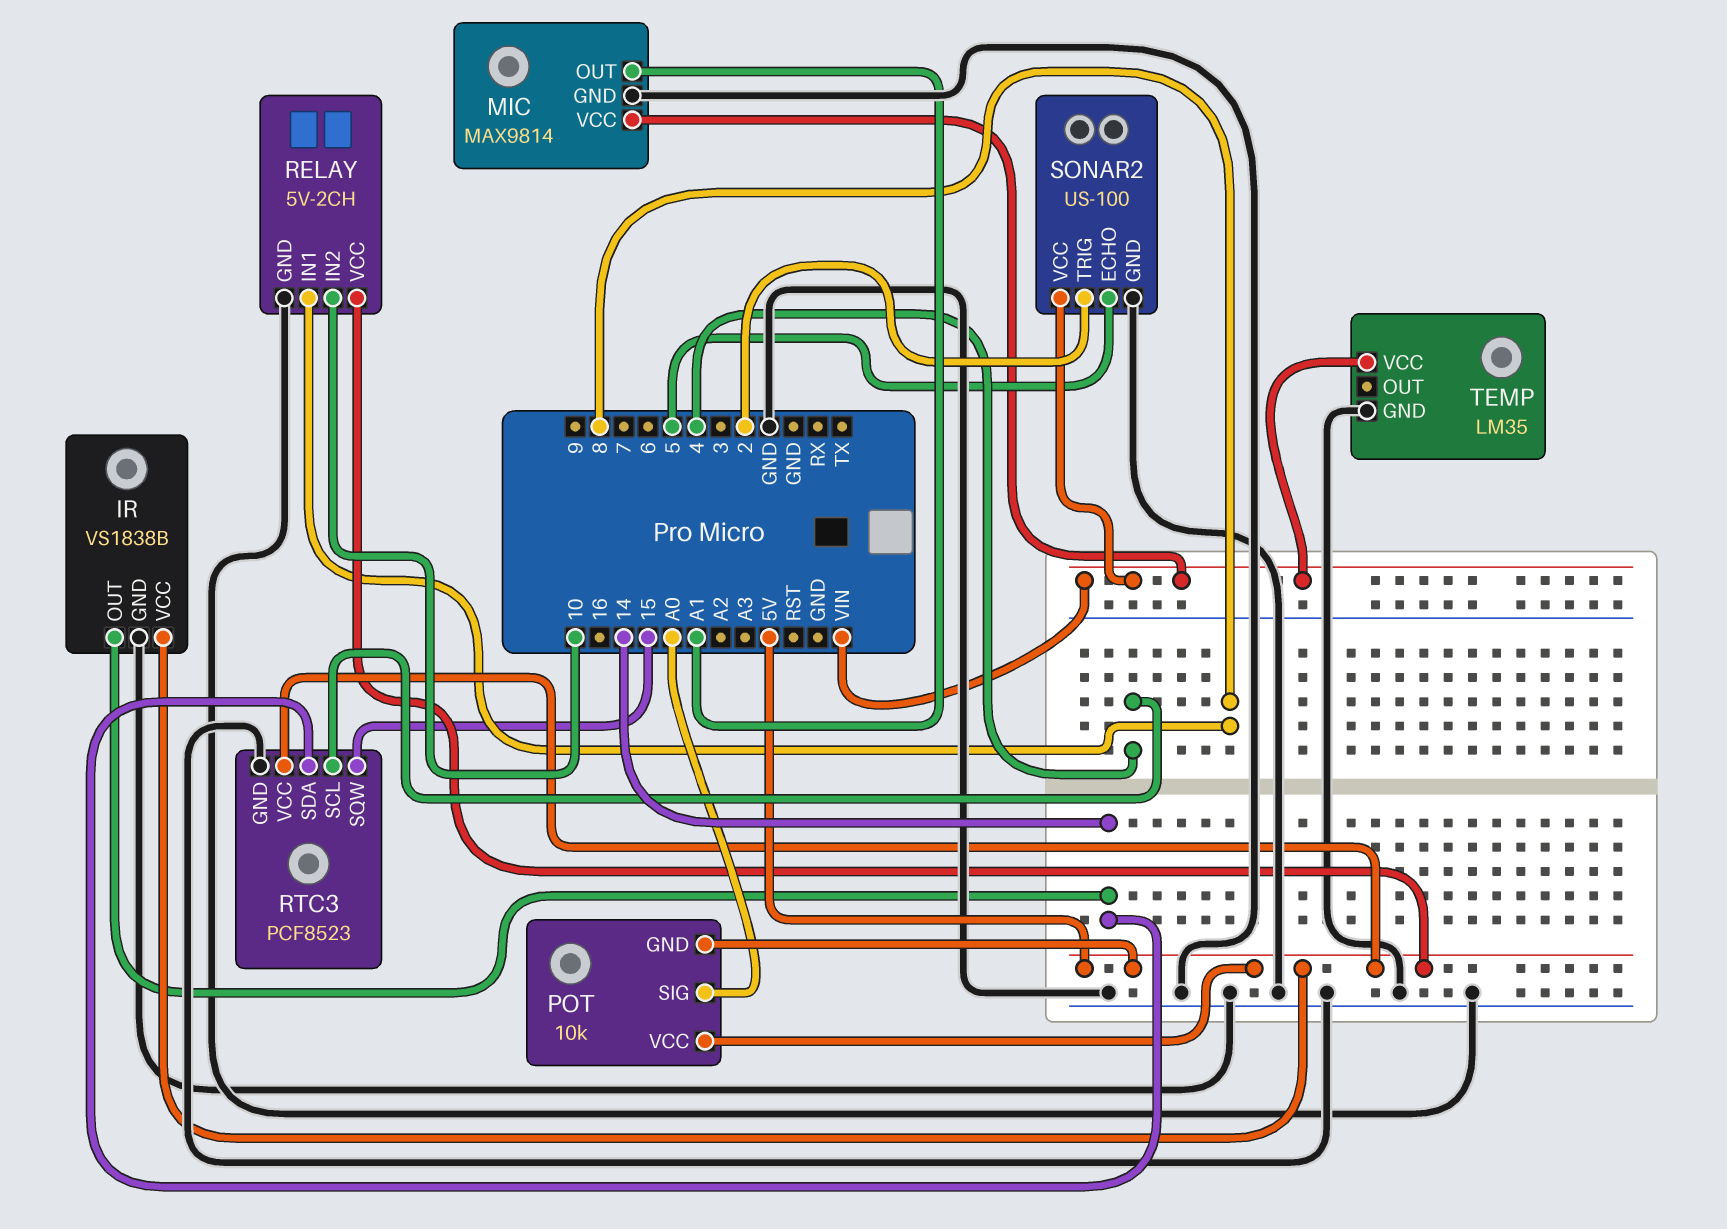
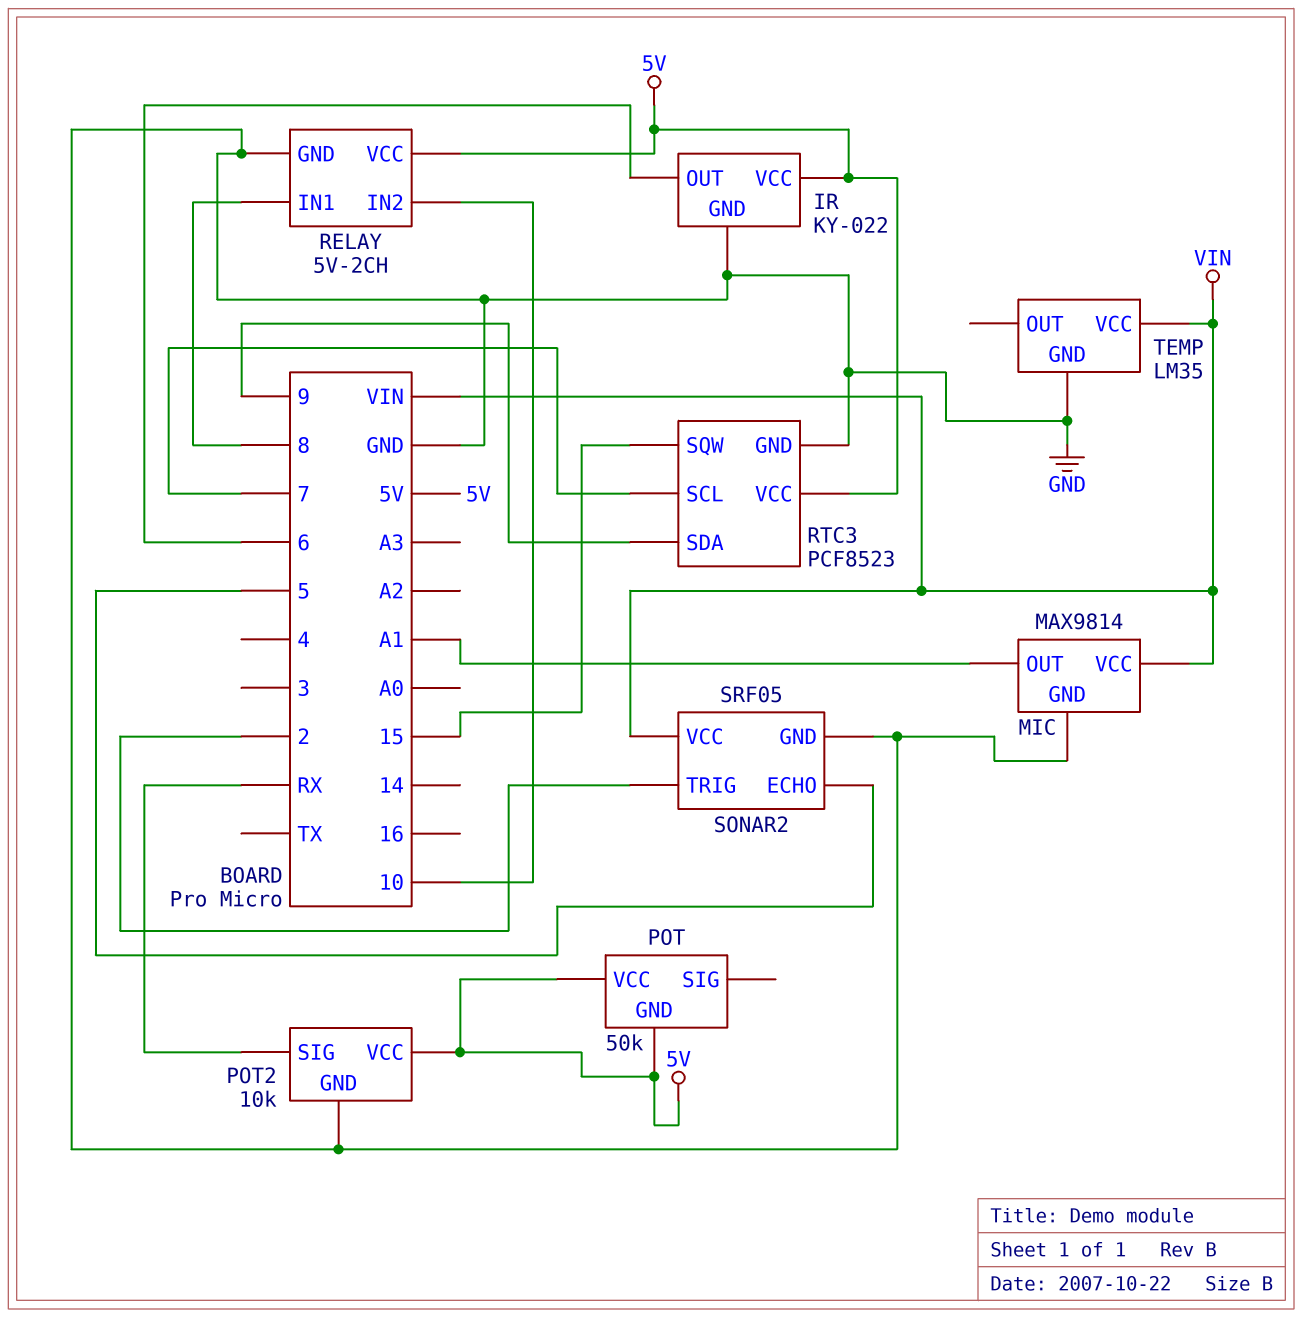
IR: VS1838B -> KY-022
IR pin OUT: 14 -> 6
POT: 10k -> 50k
POT pin SIG: A0 -> none
POT2: none -> 10k
POT2 pin GND: none -> GND
POT2 pin SIG: none -> RX
POT2 pin VCC: none -> 5V
RTC3 pin SCL: 4 -> 7
RTC3 pin SDA: 14 -> 9
SONAR2: US-100 -> SRF05

